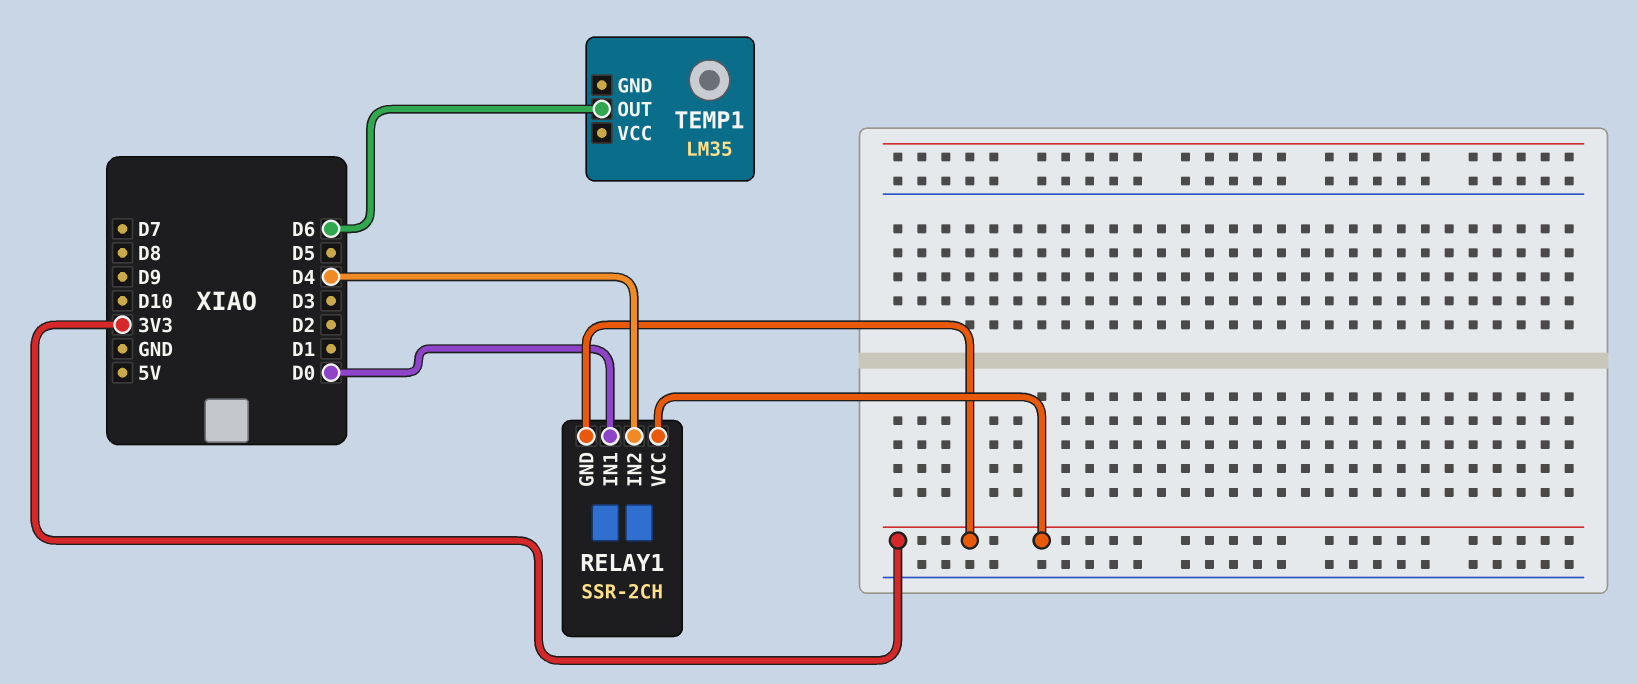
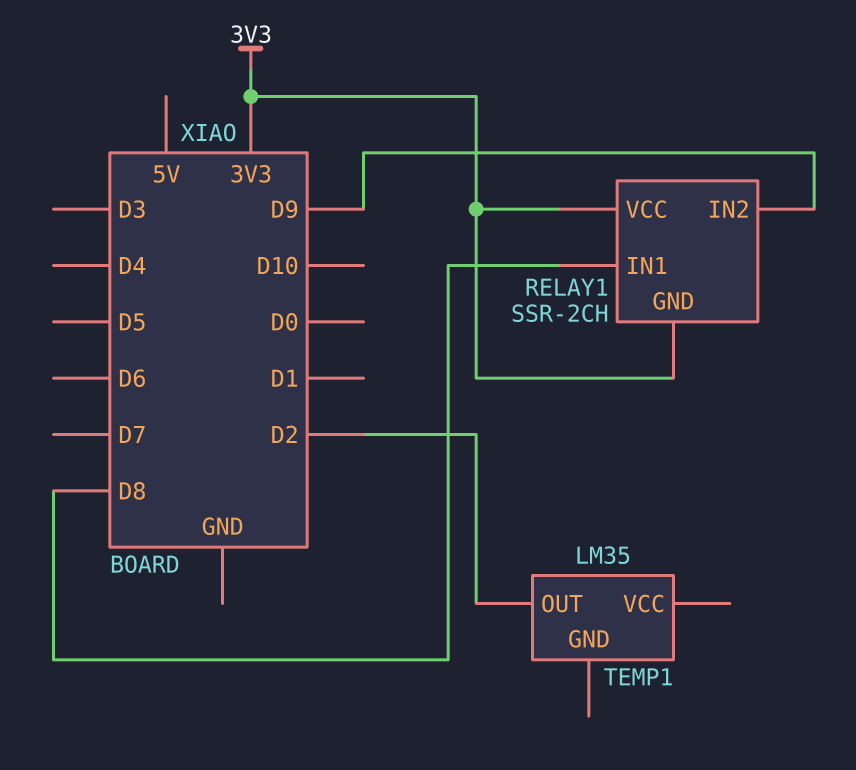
RELAY1 pin IN1: D0 -> D8
RELAY1 pin IN2: D4 -> D9
TEMP1 pin OUT: D6 -> D2

